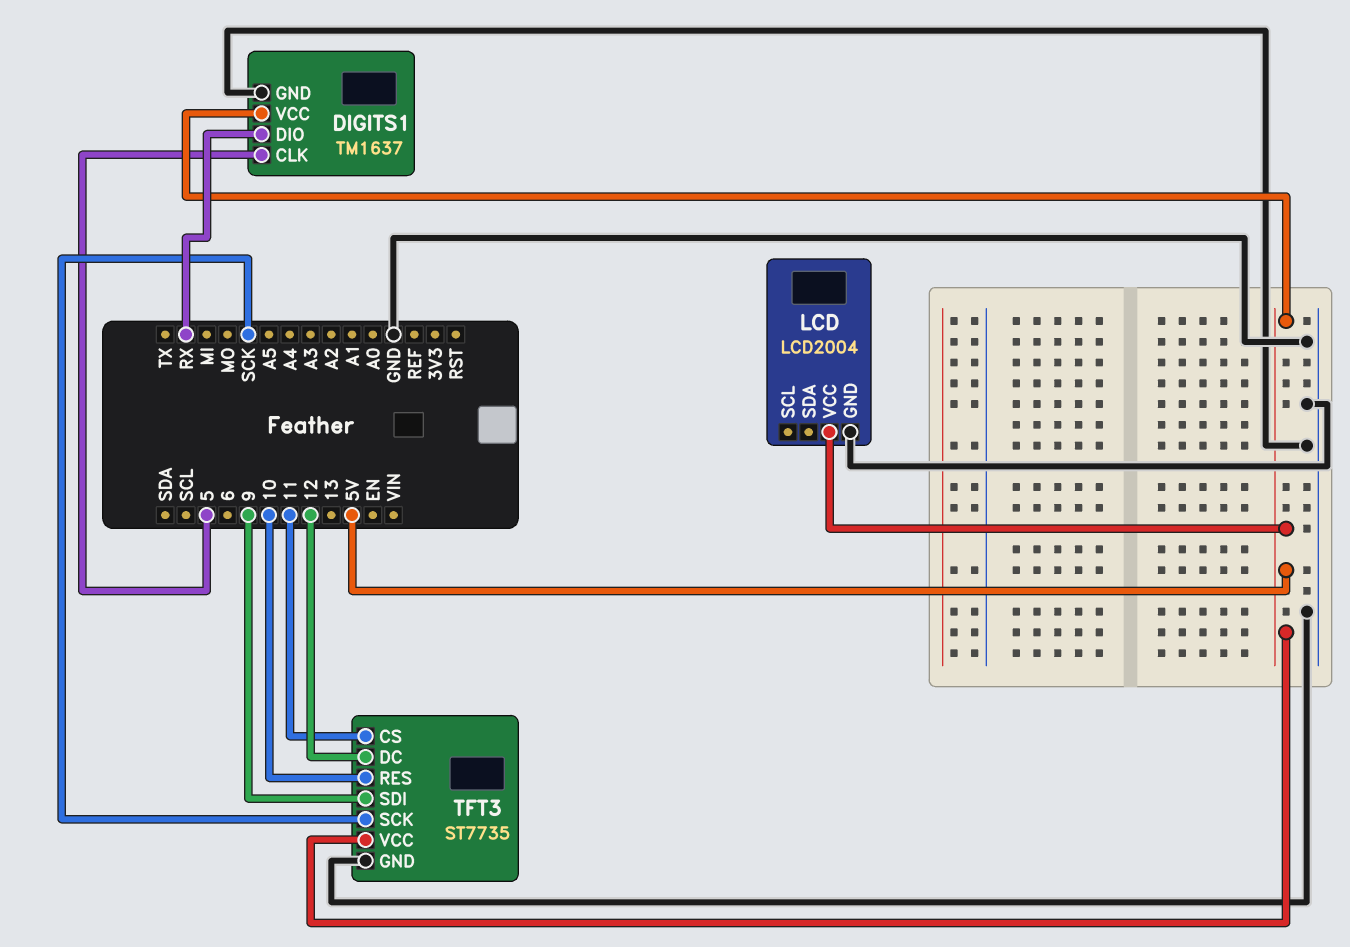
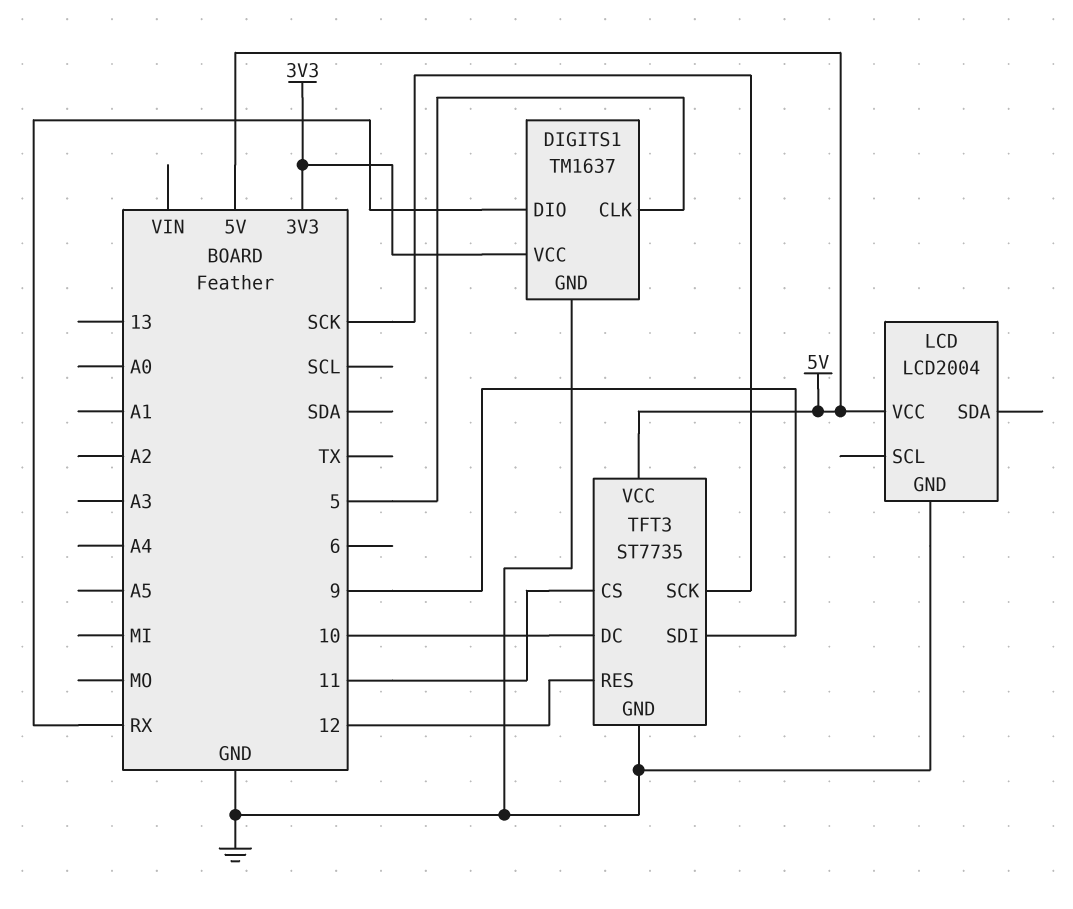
DIGITS1 pin VCC: 5V -> 3V3
TFT3 pin DC: 12 -> 10
TFT3 pin RES: 10 -> 12

